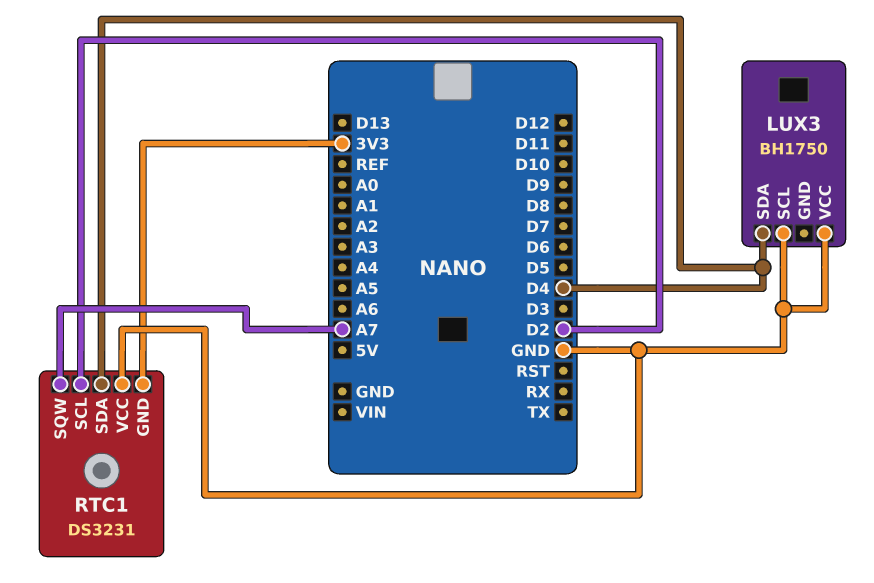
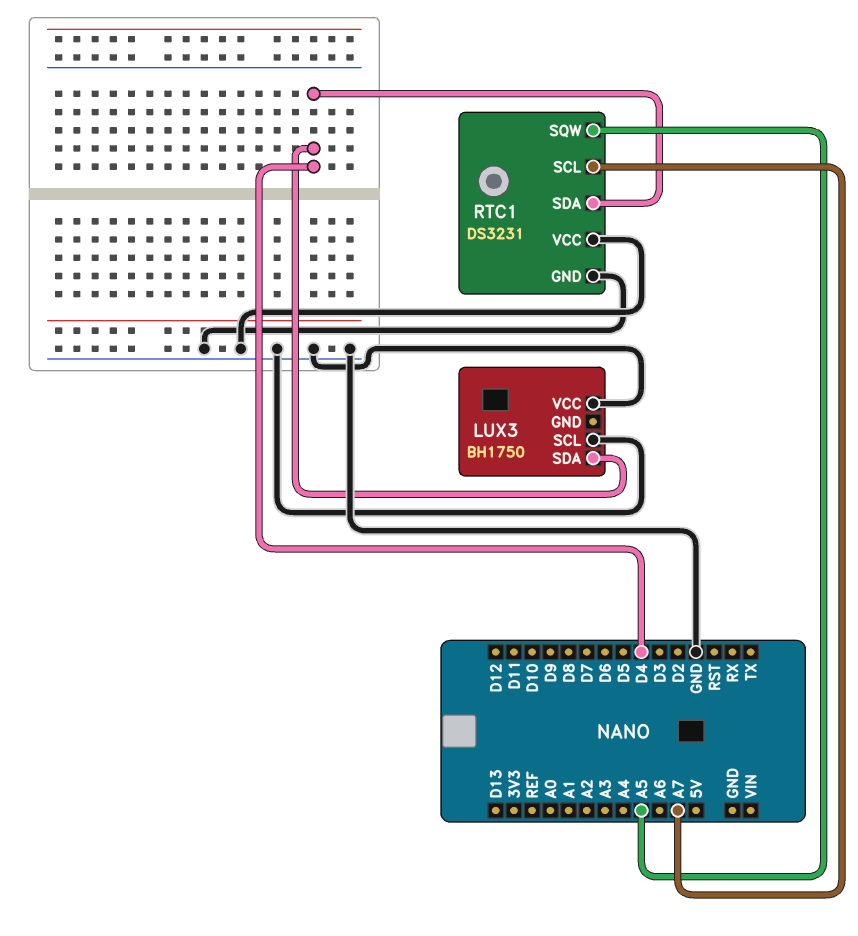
RTC1 pin GND: 3V3 -> GND
RTC1 pin SCL: D2 -> A7
RTC1 pin SQW: A7 -> A5

